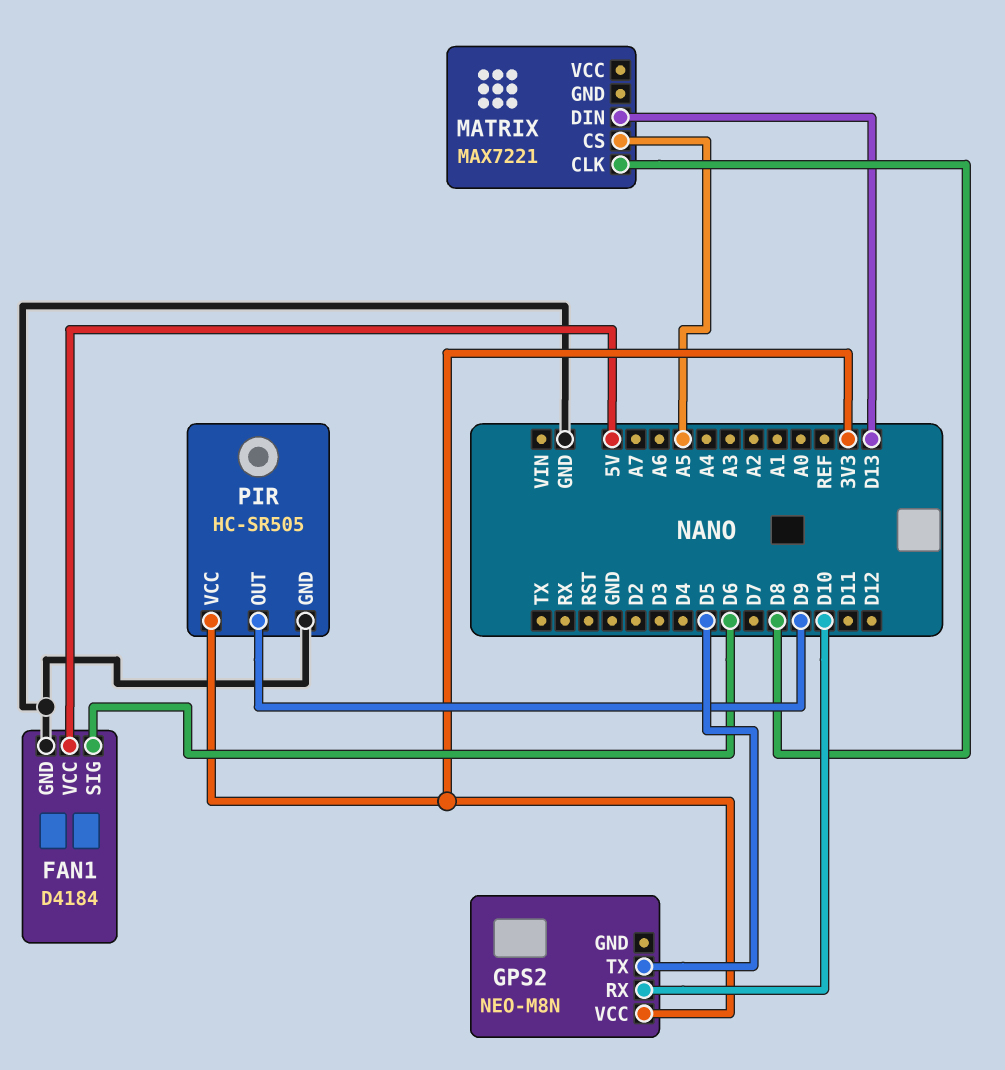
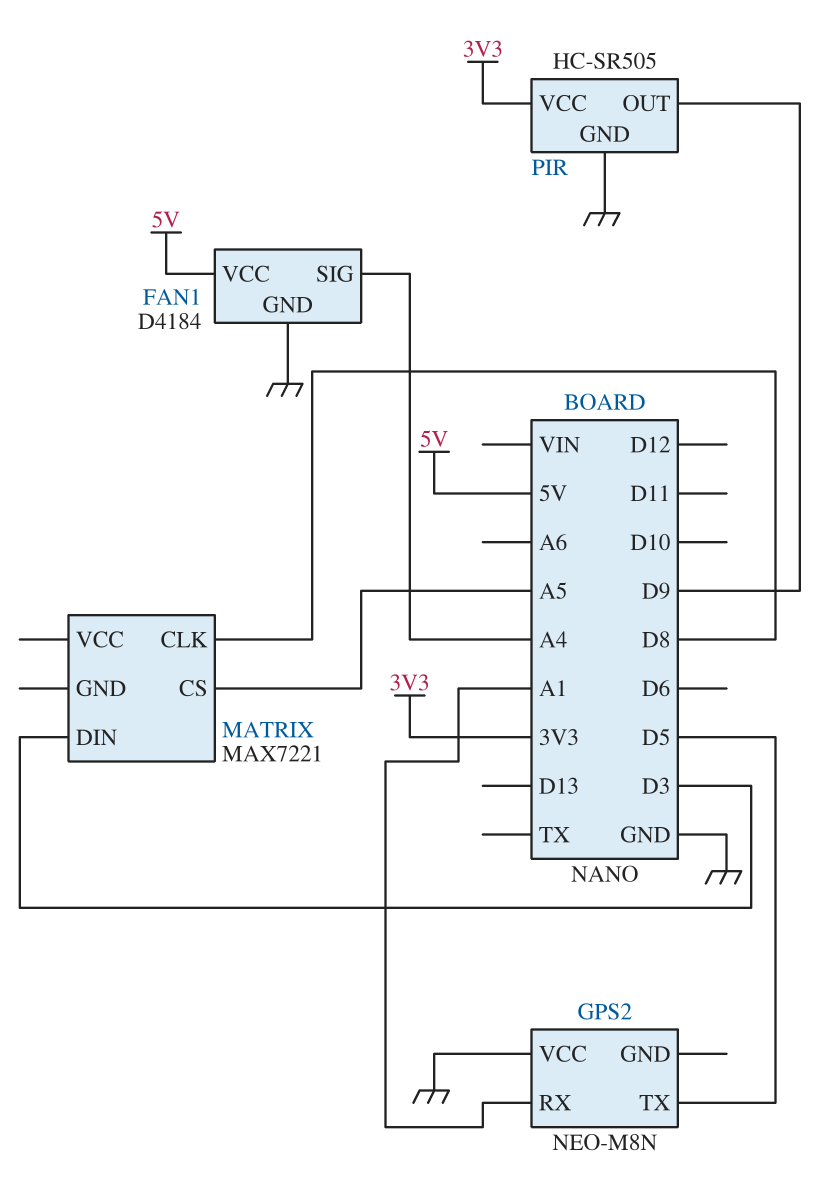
FAN1 pin SIG: D6 -> A4
GPS2 pin RX: D10 -> A1
GPS2 pin VCC: 3V3 -> GND
MATRIX pin DIN: D13 -> D3

